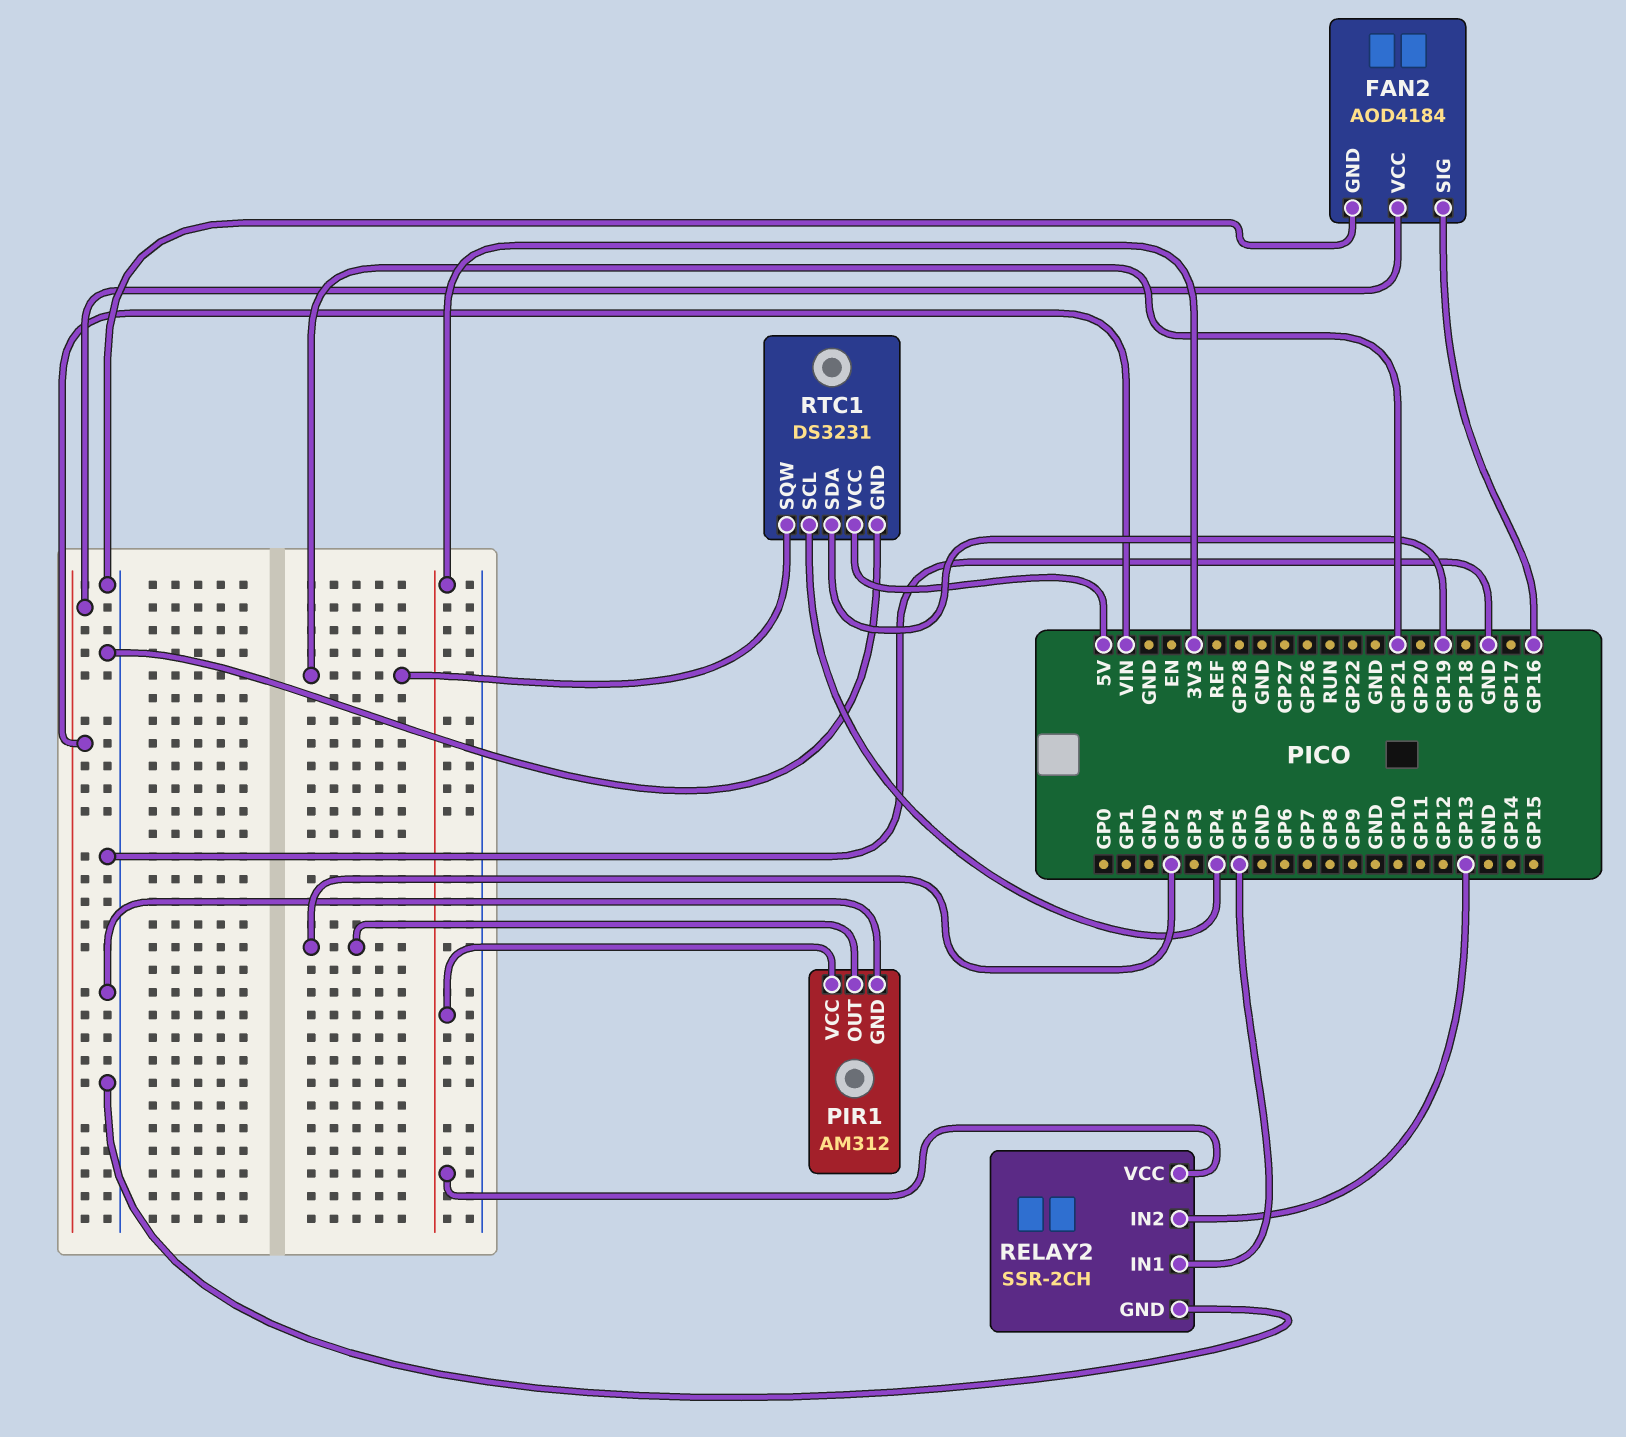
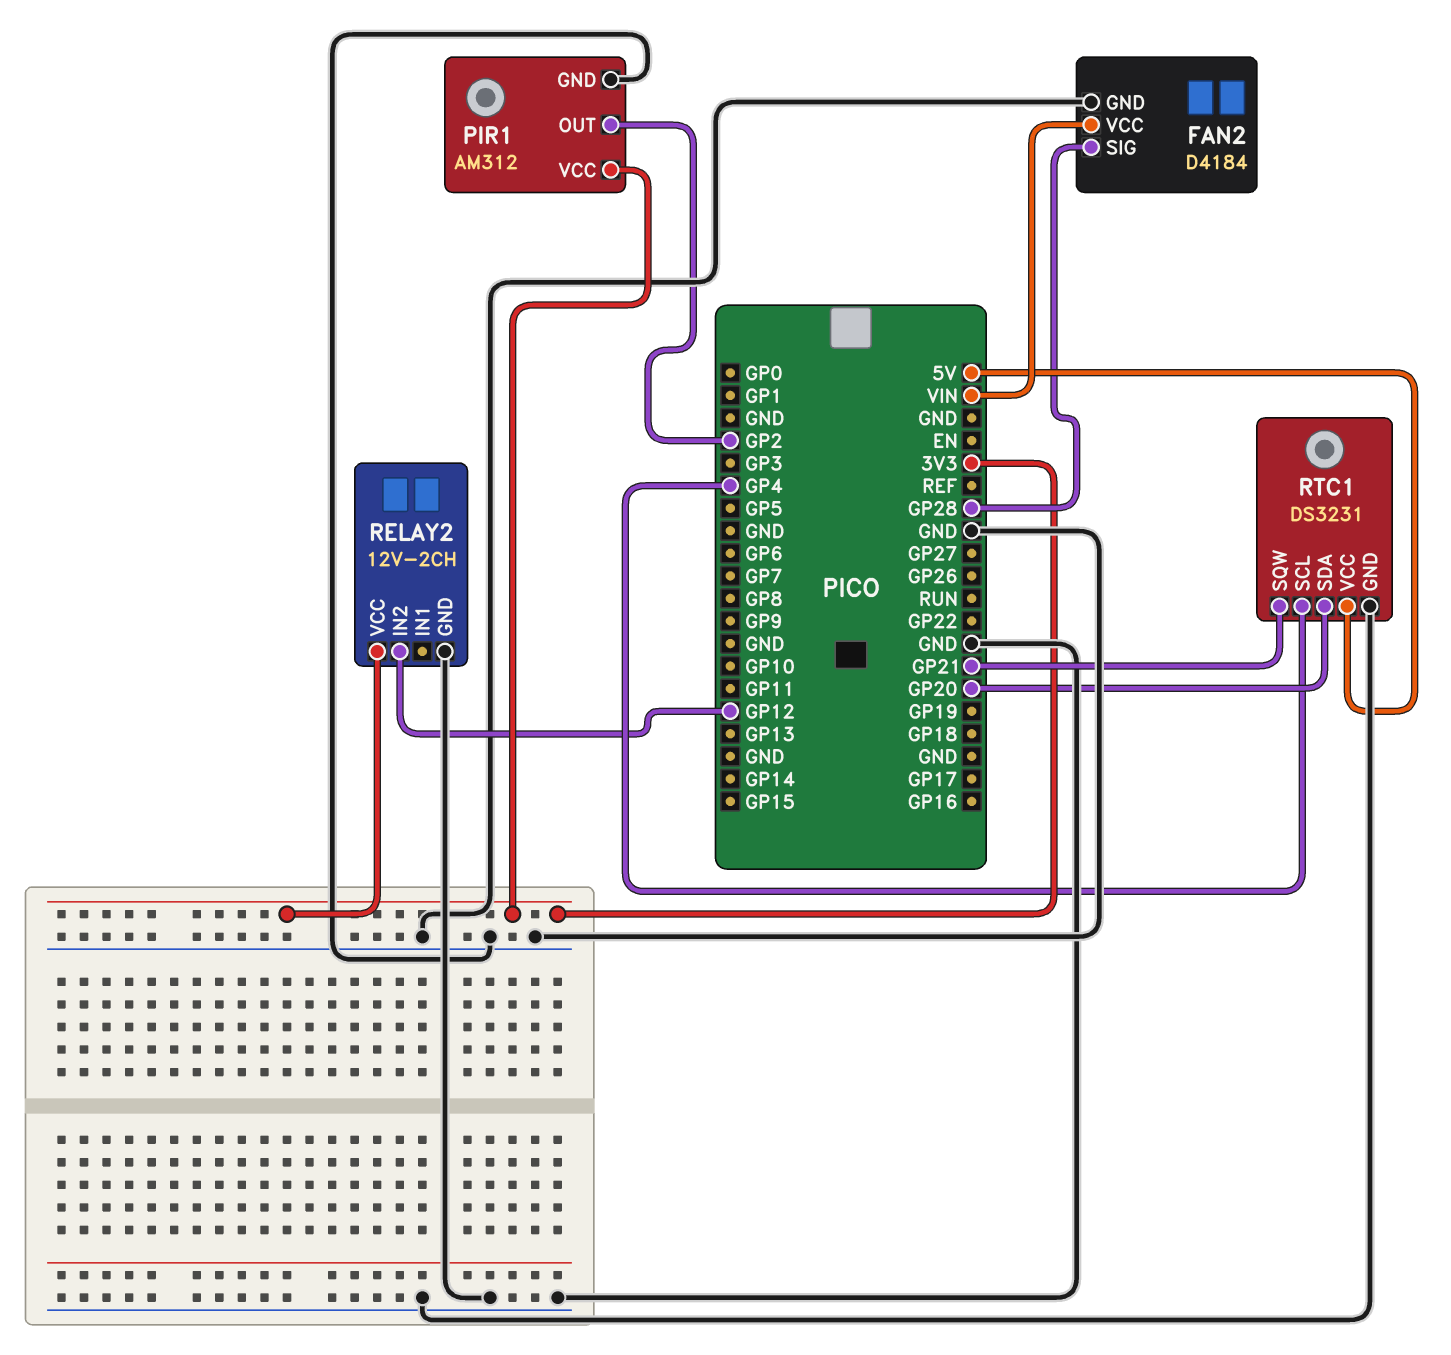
FAN2: AOD4184 -> D4184
FAN2 pin SIG: GP16 -> GP28
RELAY2: SSR-2CH -> 12V-2CH
RELAY2 pin IN1: GP5 -> none
RELAY2 pin IN2: GP13 -> GP12
RTC1 pin SDA: GP19 -> GP20

